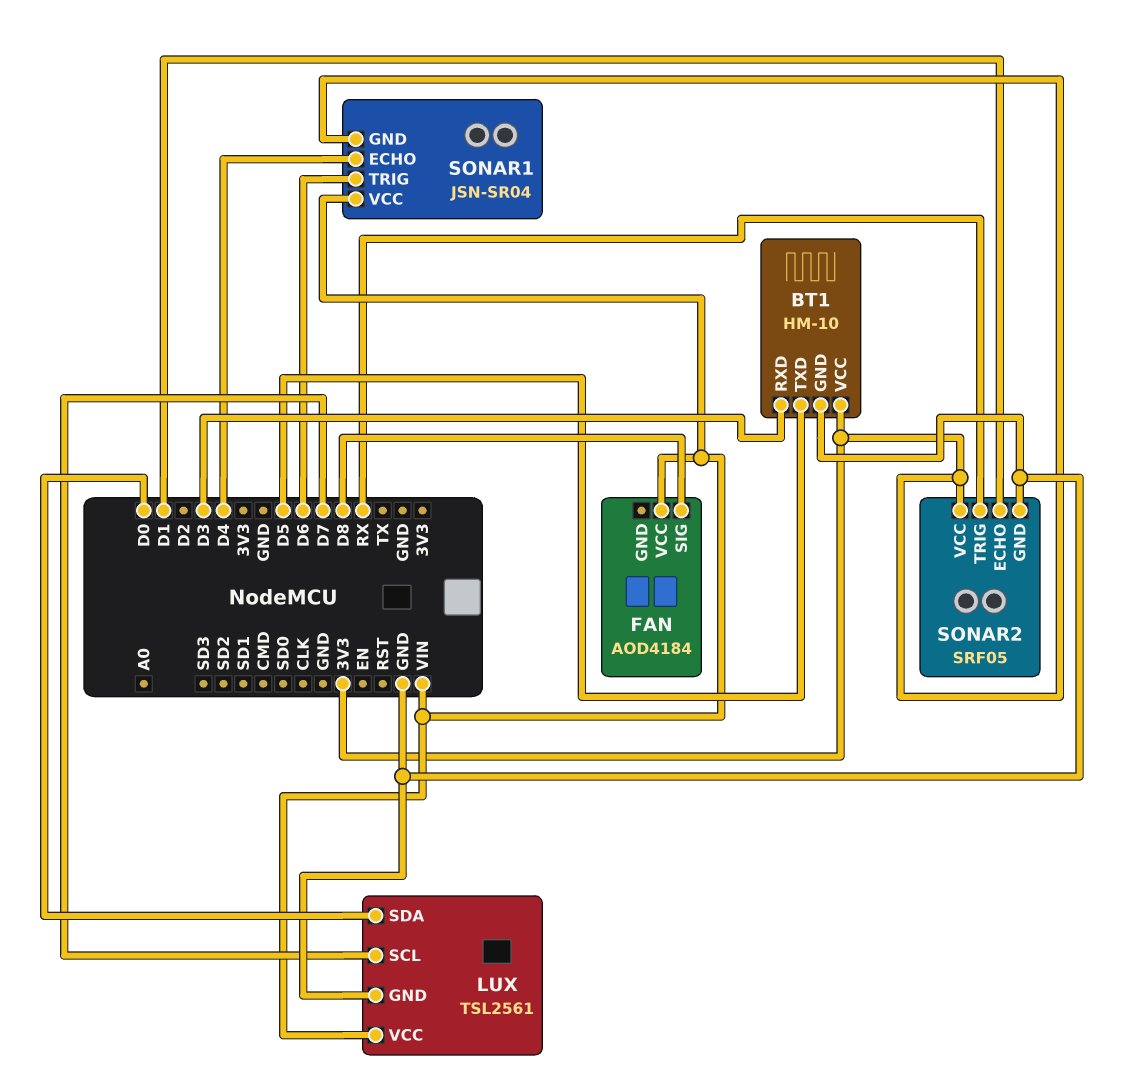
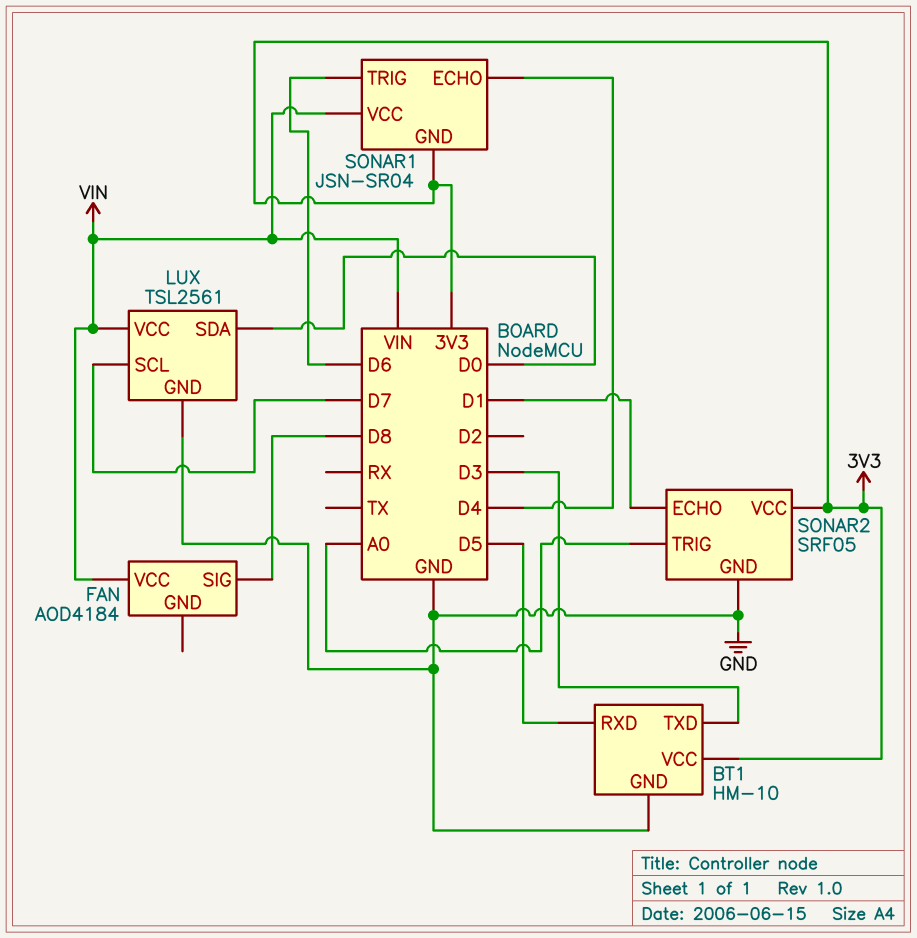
BT1 pin RXD: D3 -> D5
BT1 pin TXD: D5 -> D3
SONAR2 pin TRIG: RX -> A0

